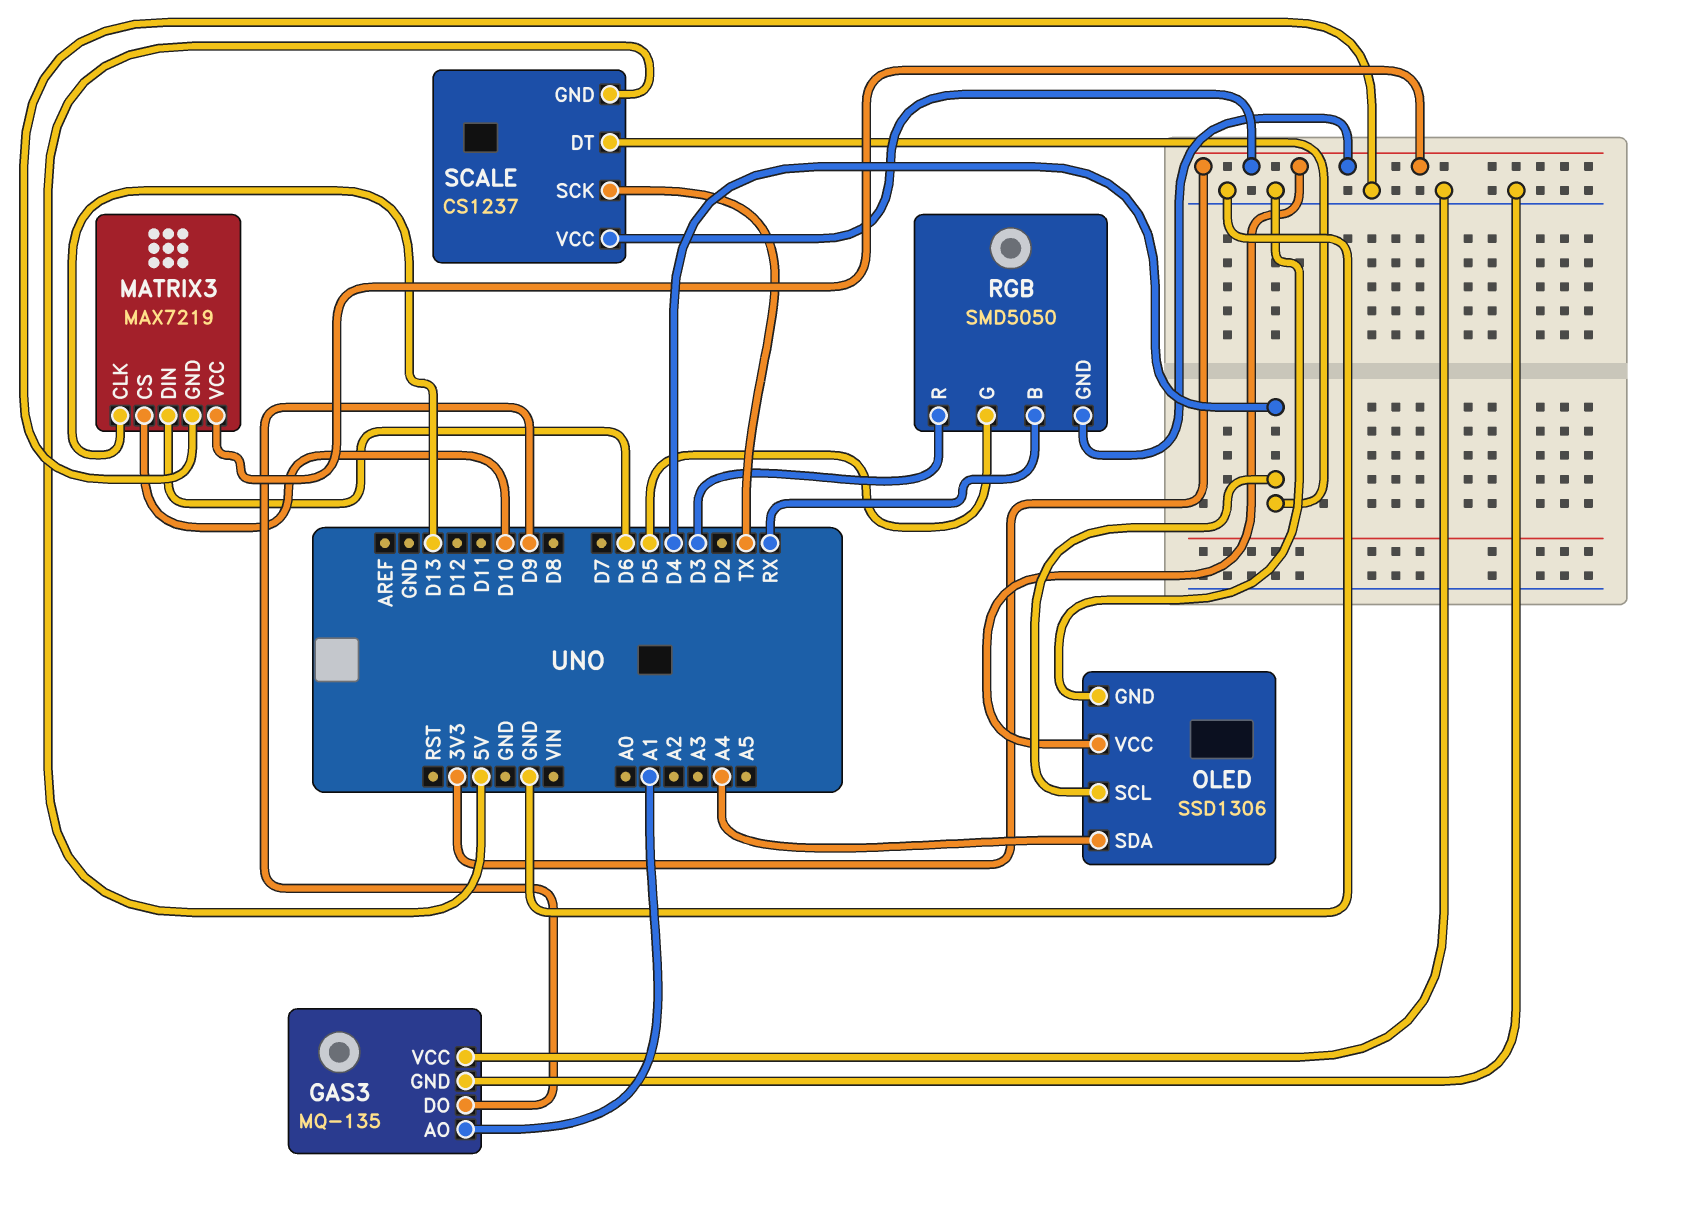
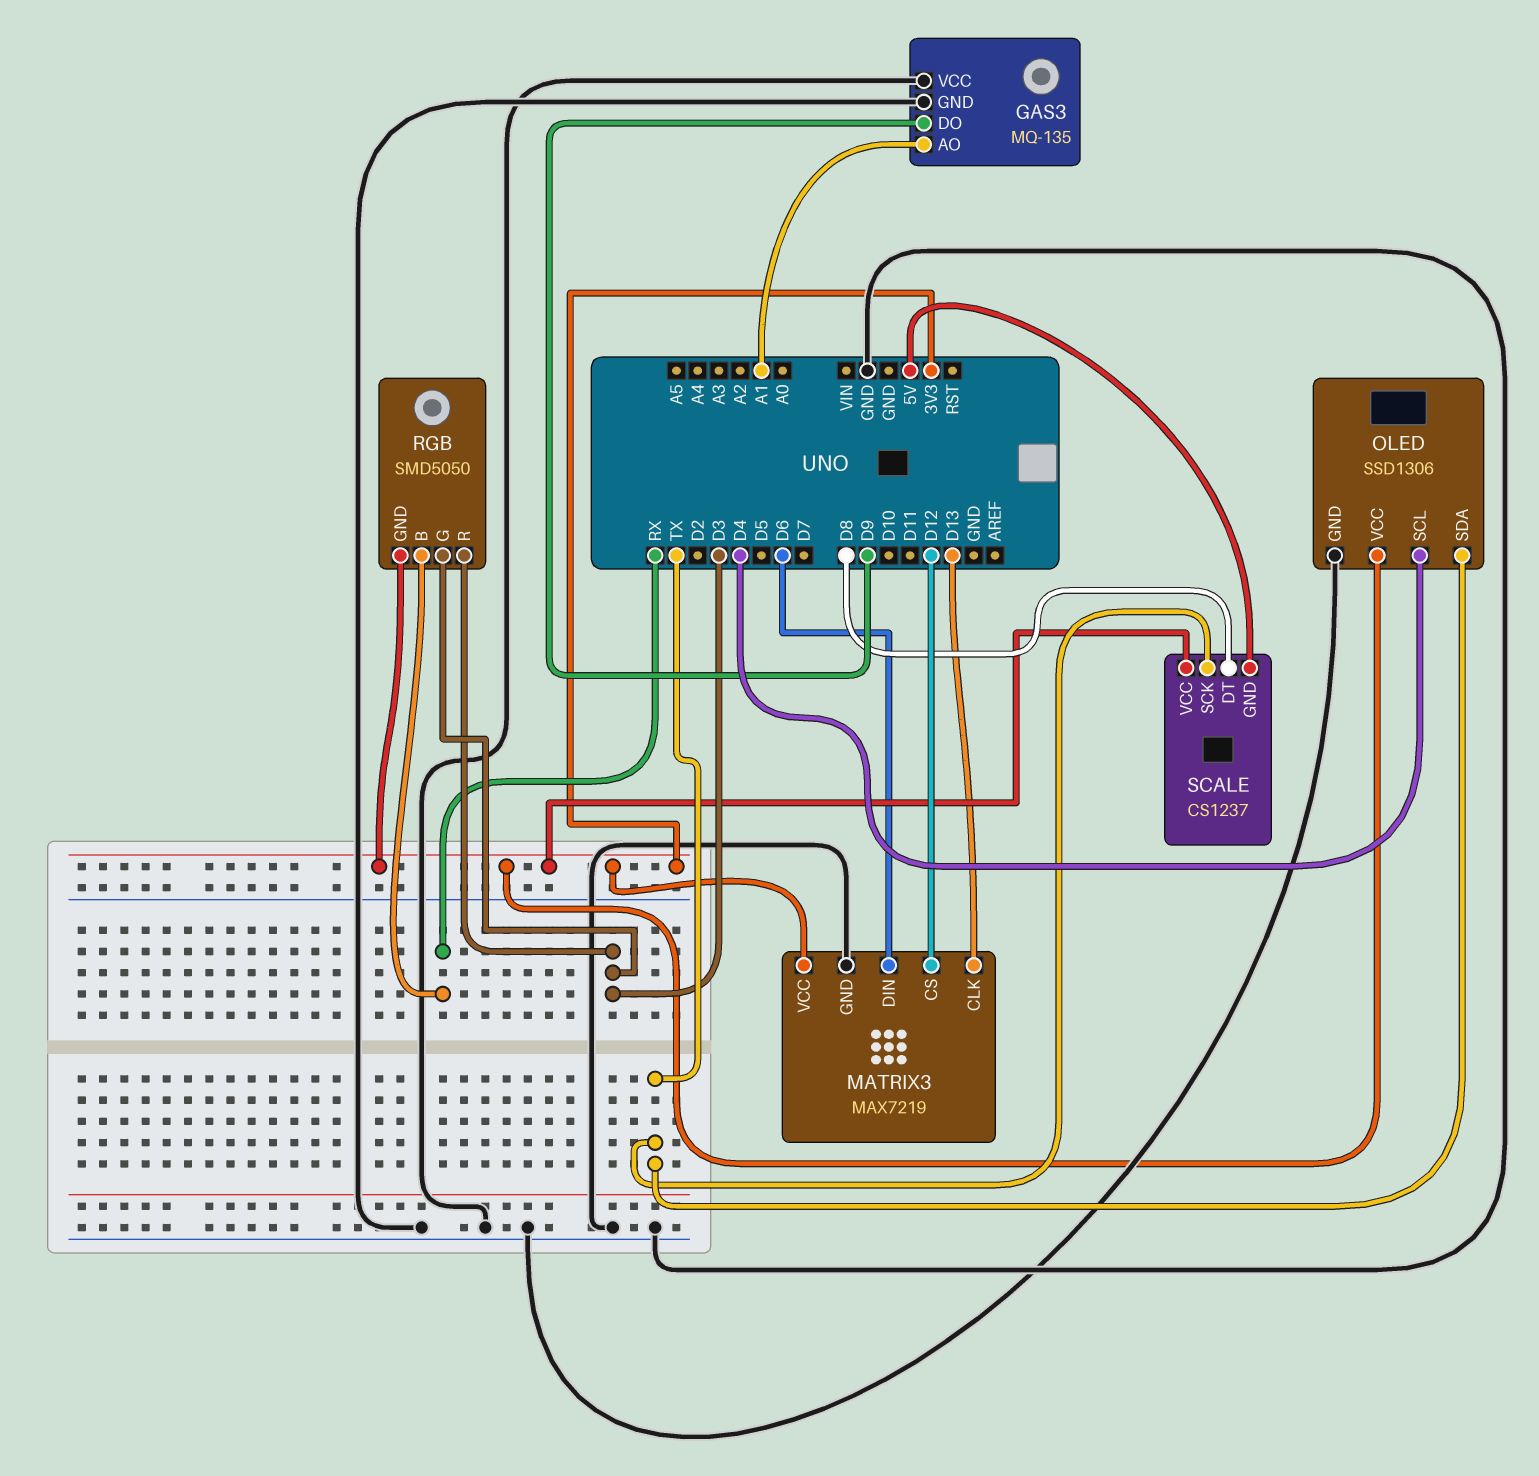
MATRIX3 pin CS: D10 -> D12
OLED pin SDA: A4 -> TX
RGB pin G: D5 -> D3
SCALE pin DT: D4 -> D8

